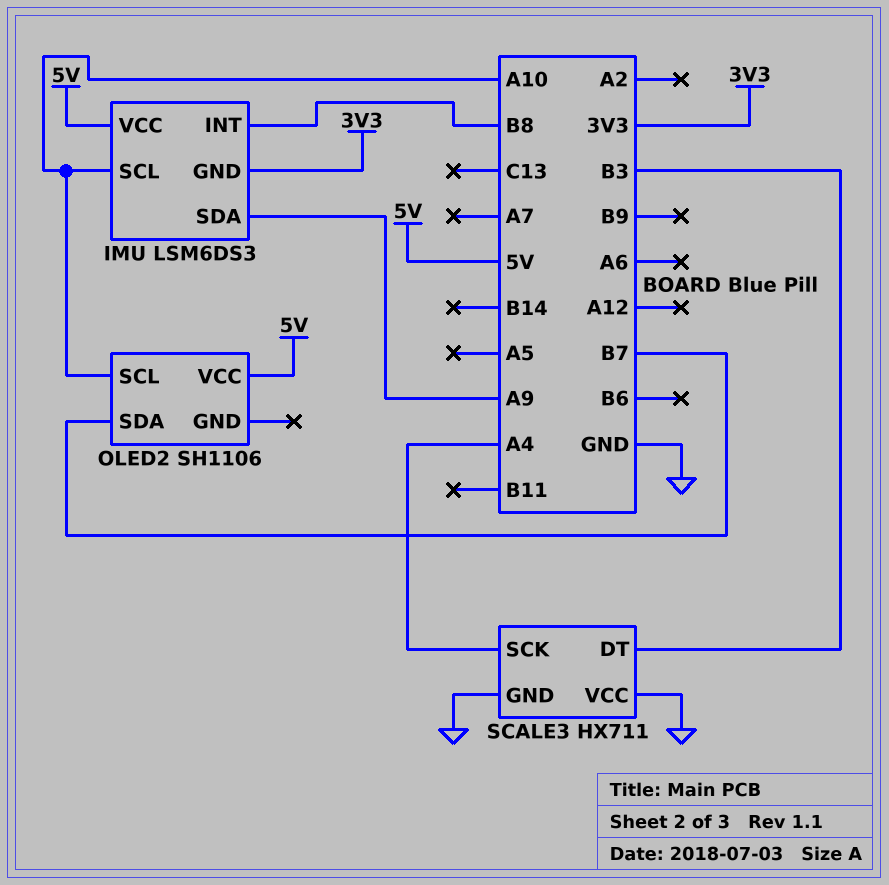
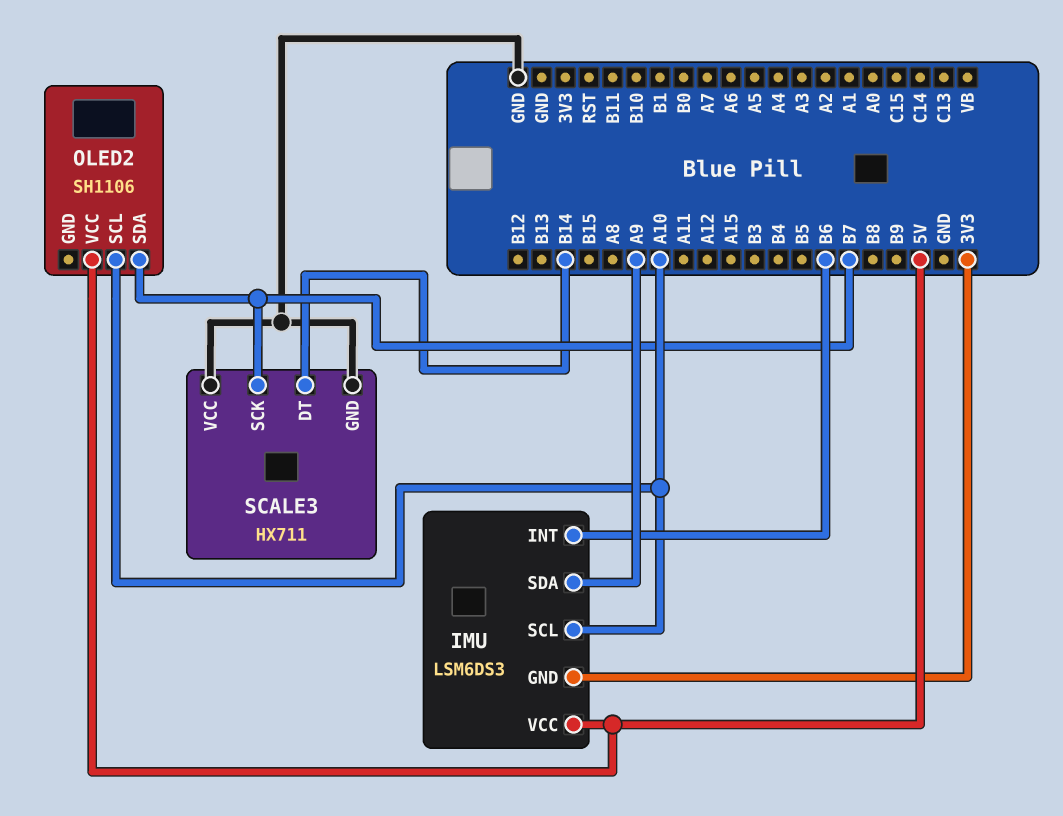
IMU pin INT: B8 -> B6
SCALE3 pin DT: B3 -> B14
SCALE3 pin SCK: A4 -> B7

